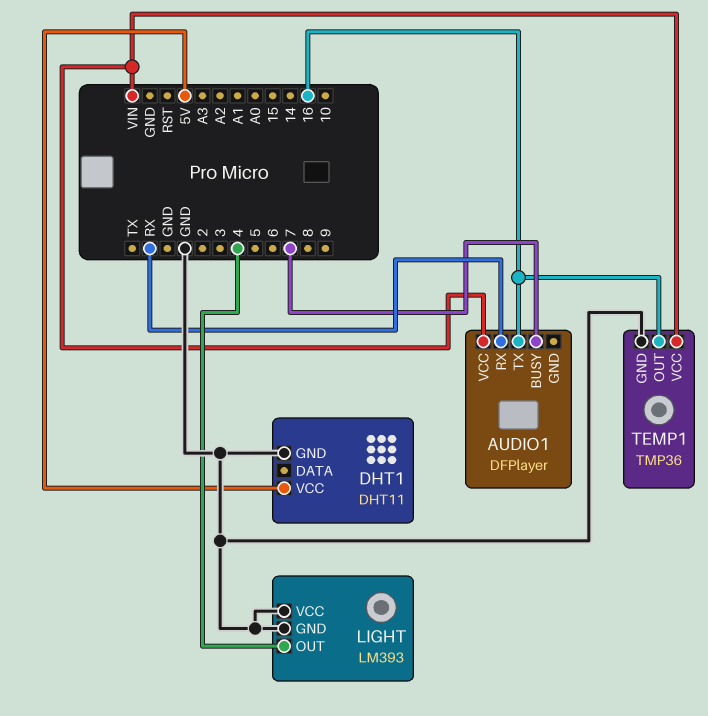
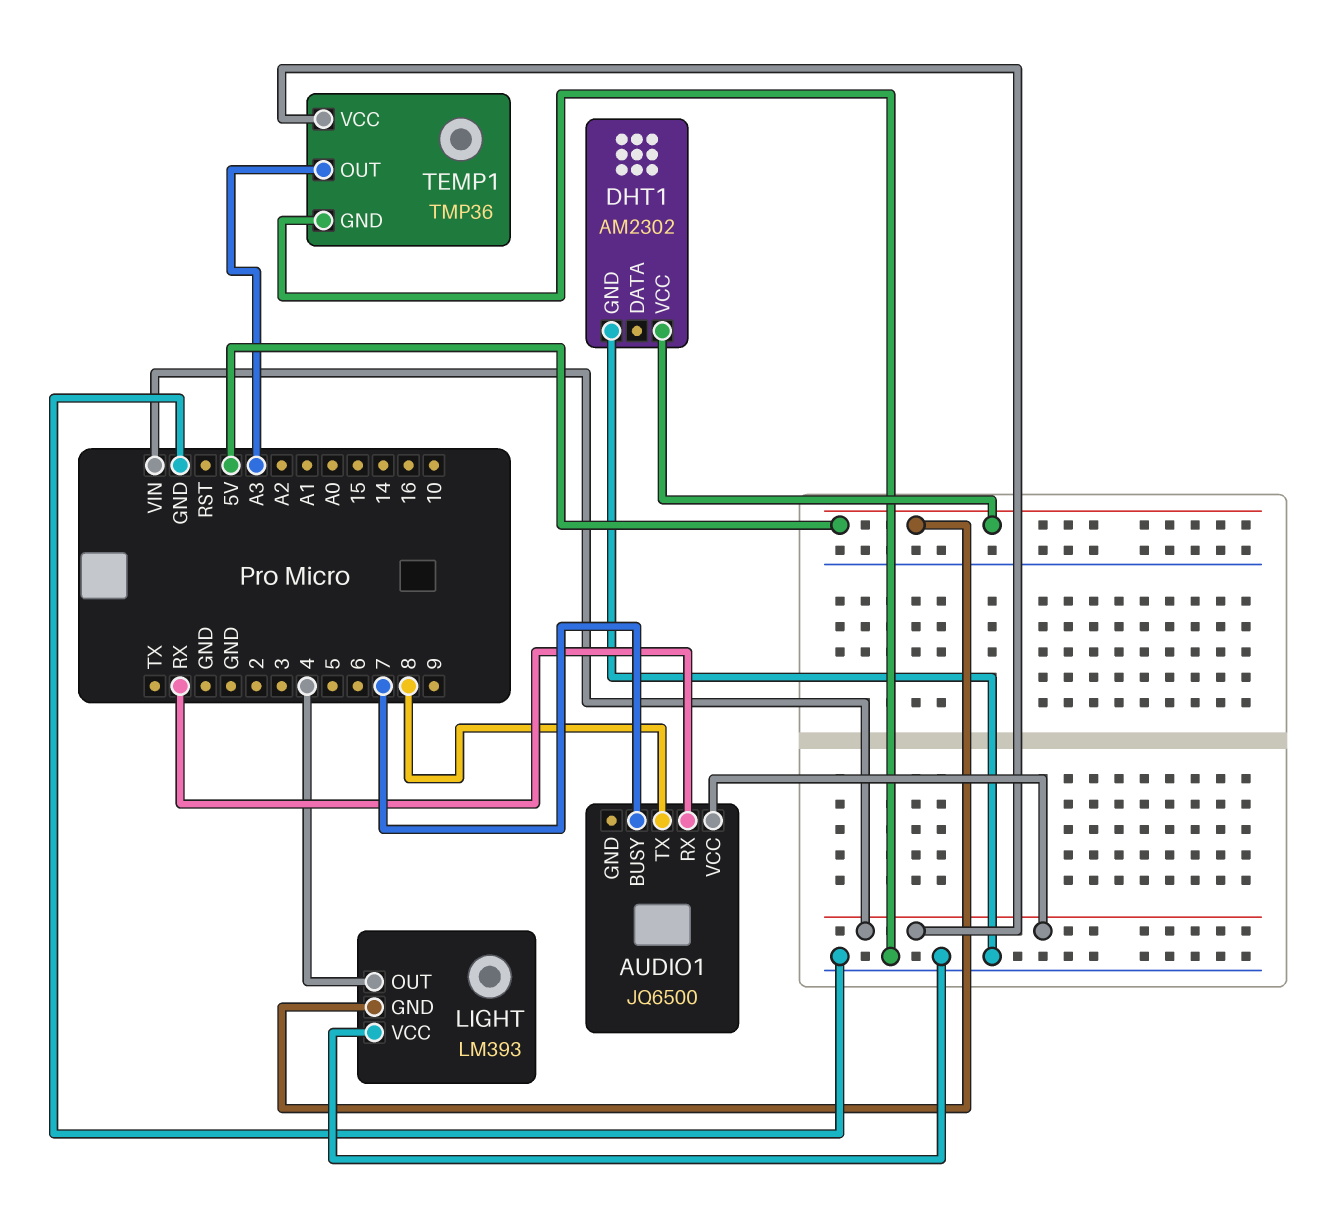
AUDIO1: DFPlayer -> JQ6500
AUDIO1 pin TX: 16 -> 8
DHT1: DHT11 -> AM2302
LIGHT pin GND: GND -> 5V
TEMP1 pin OUT: 16 -> A3

